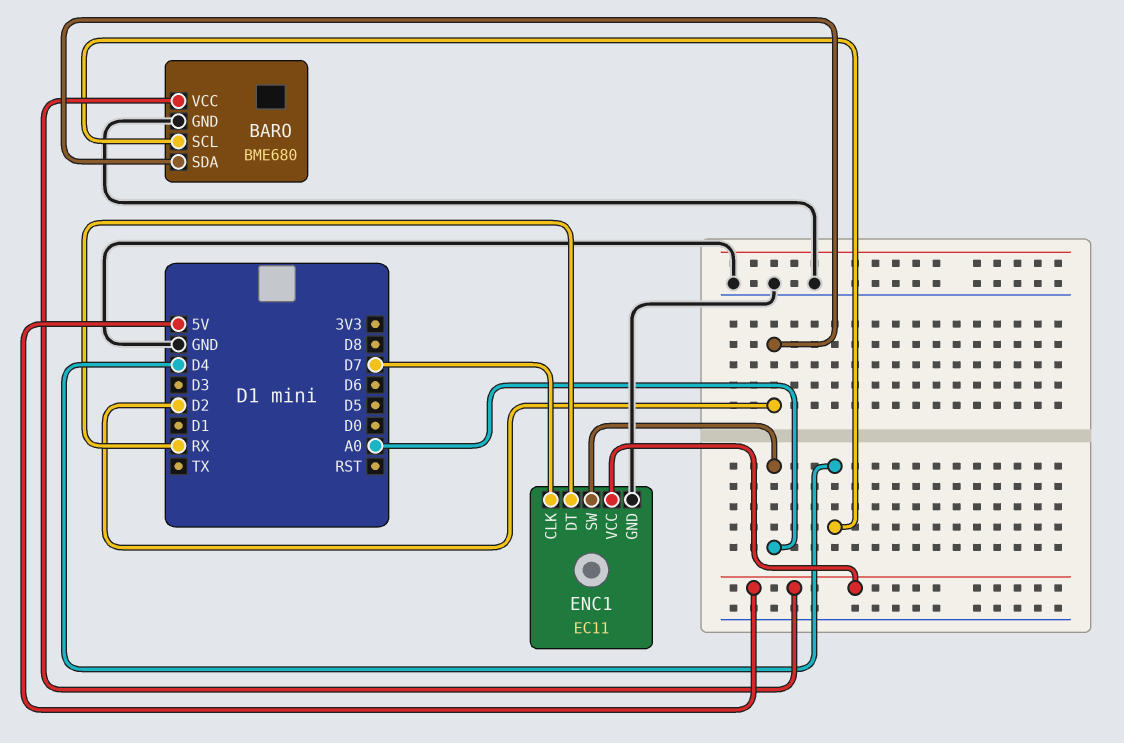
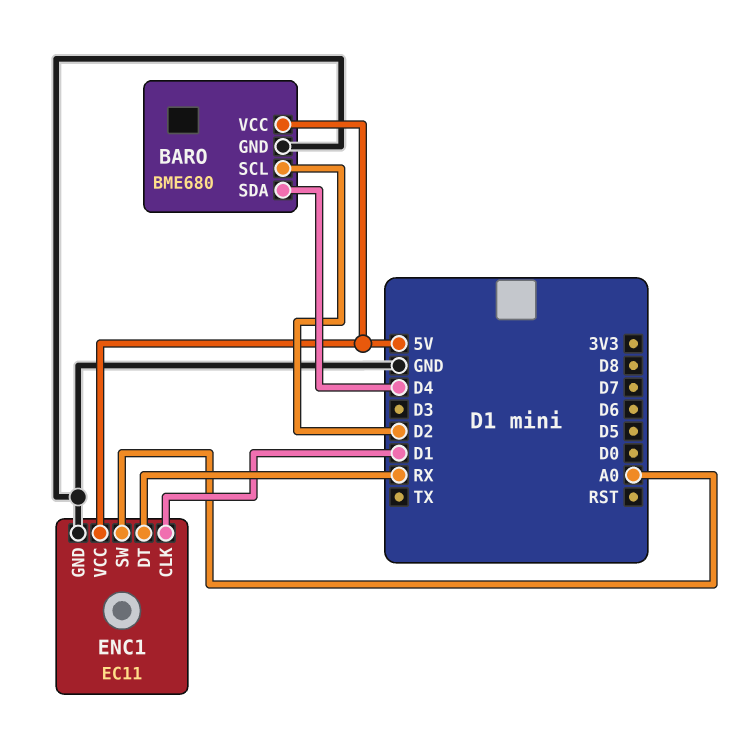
BARO pin SCL: D4 -> D2
BARO pin SDA: D2 -> D4
ENC1 pin CLK: D7 -> D1

